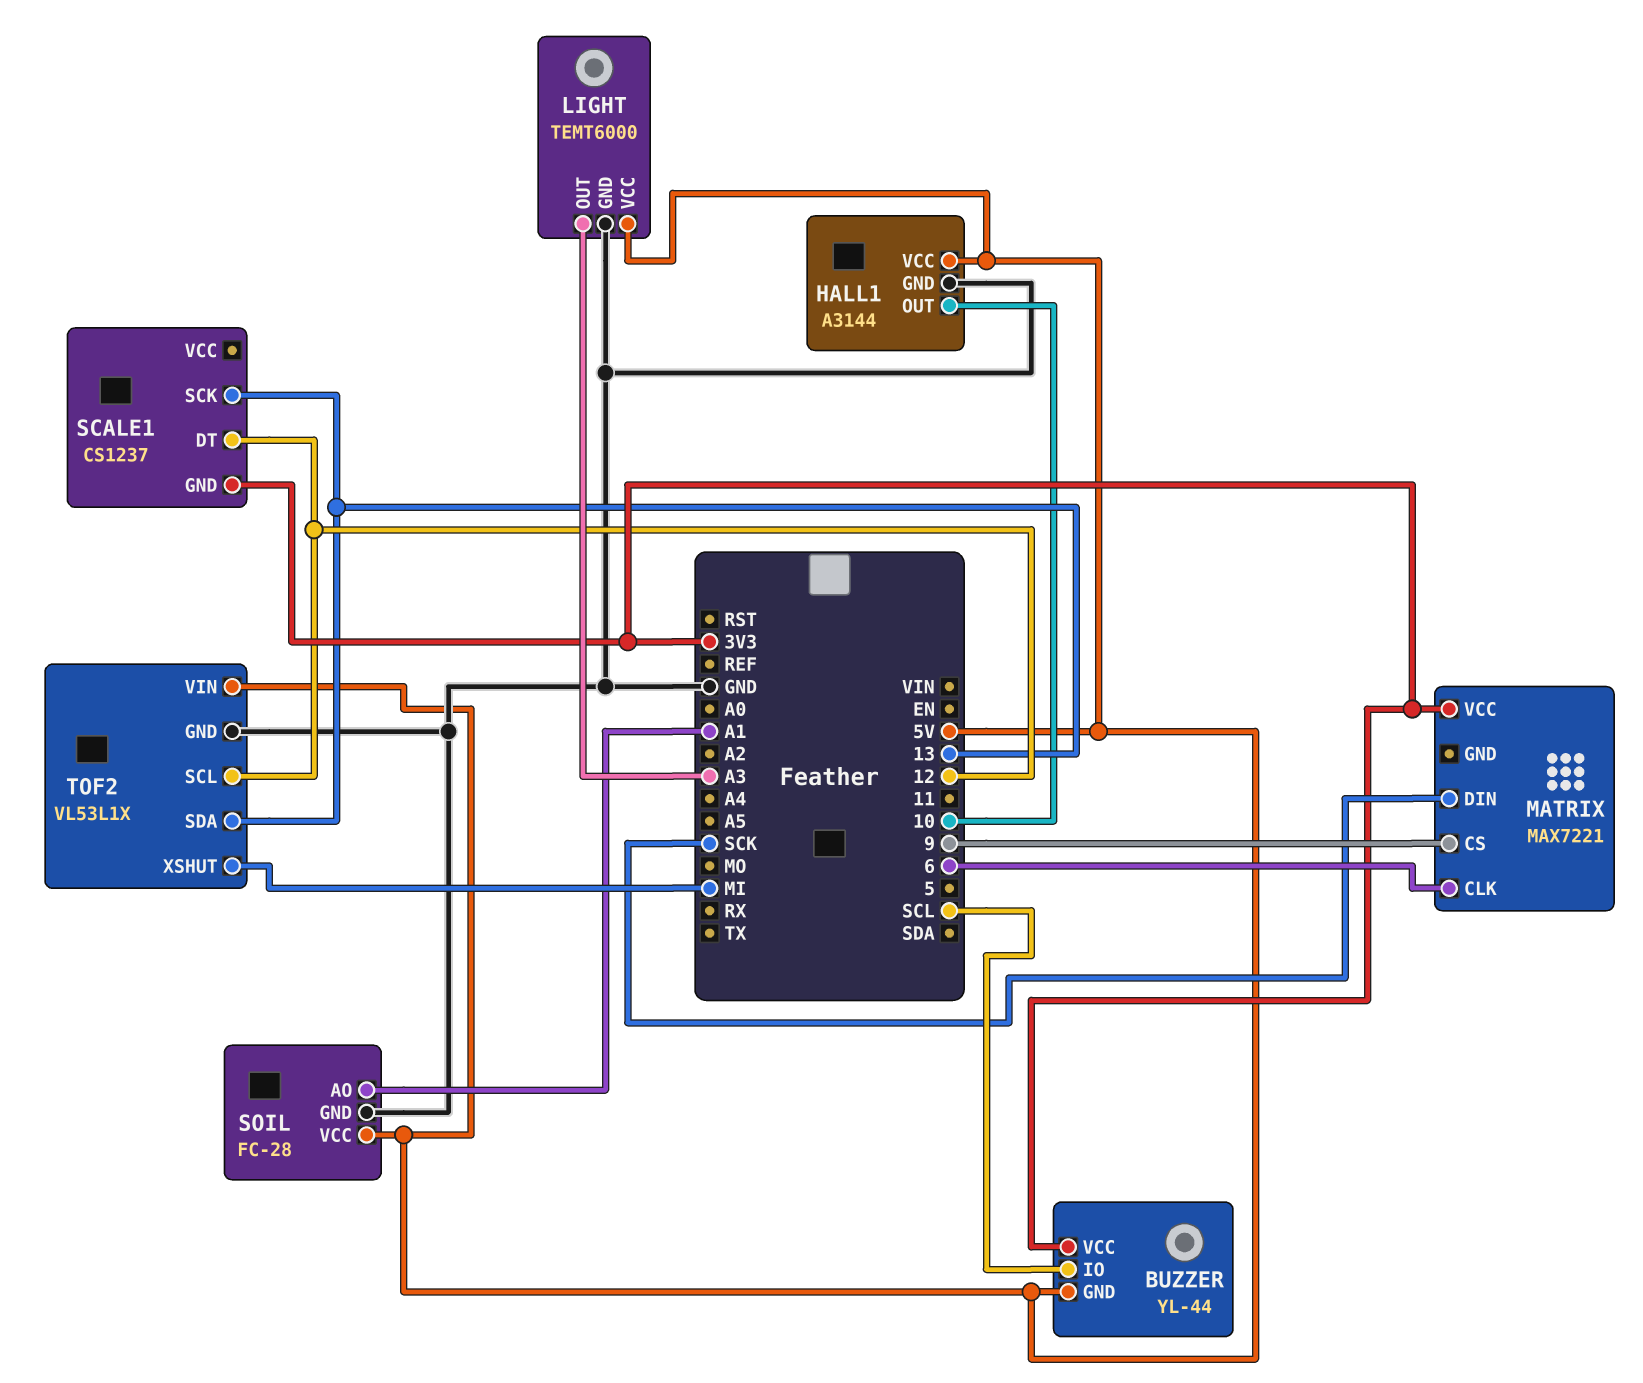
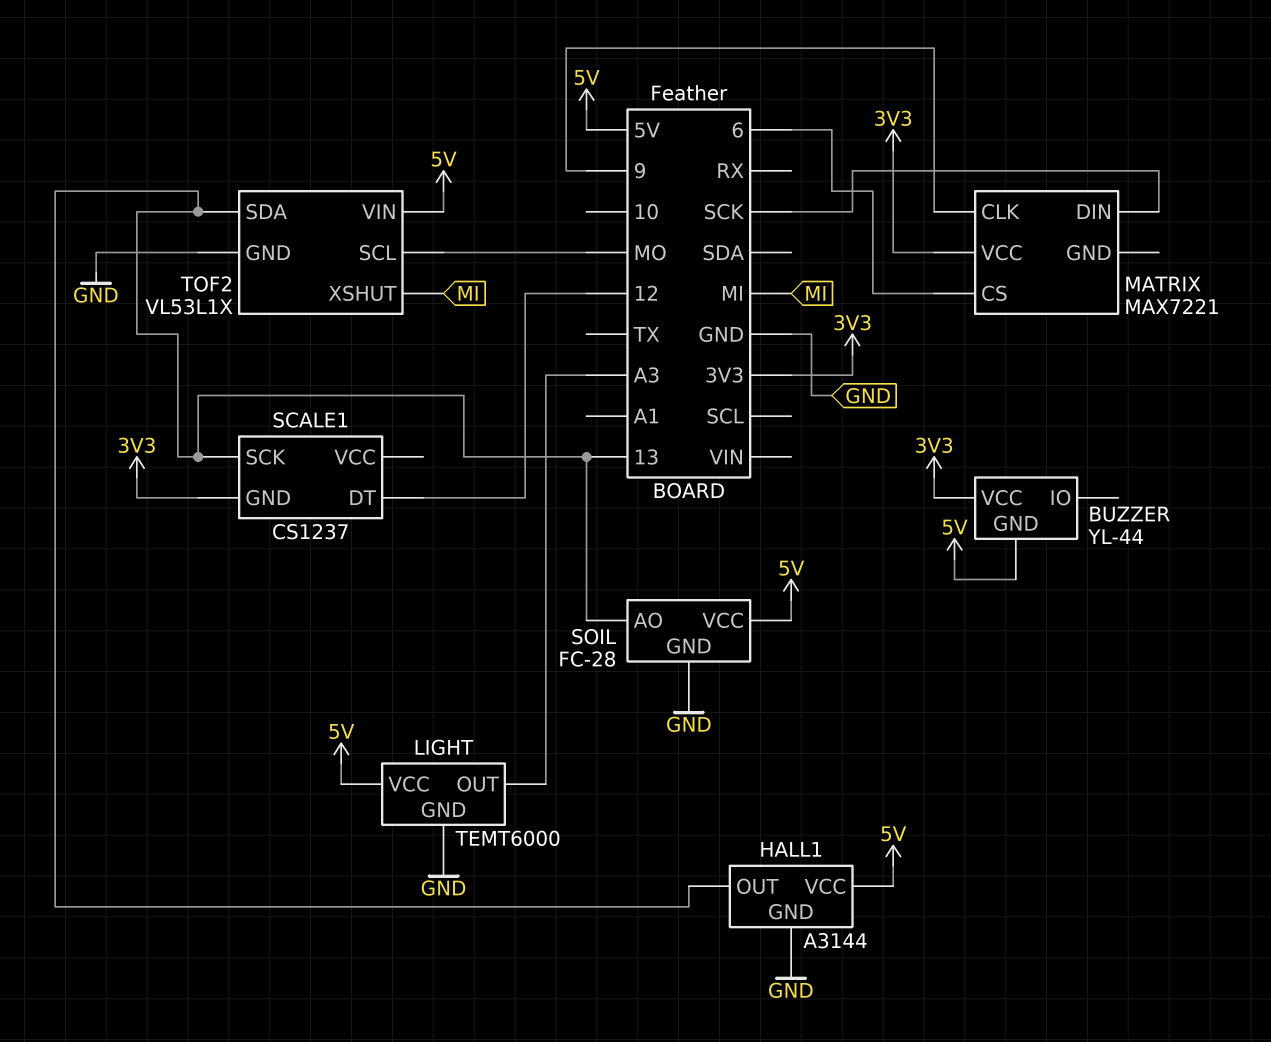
BUZZER pin IO: SCL -> none
HALL1 pin OUT: 10 -> 13
MATRIX pin CLK: 6 -> 9
MATRIX pin CS: 9 -> 6
SOIL pin AO: A1 -> 13
TOF2 pin SCL: 12 -> MO

